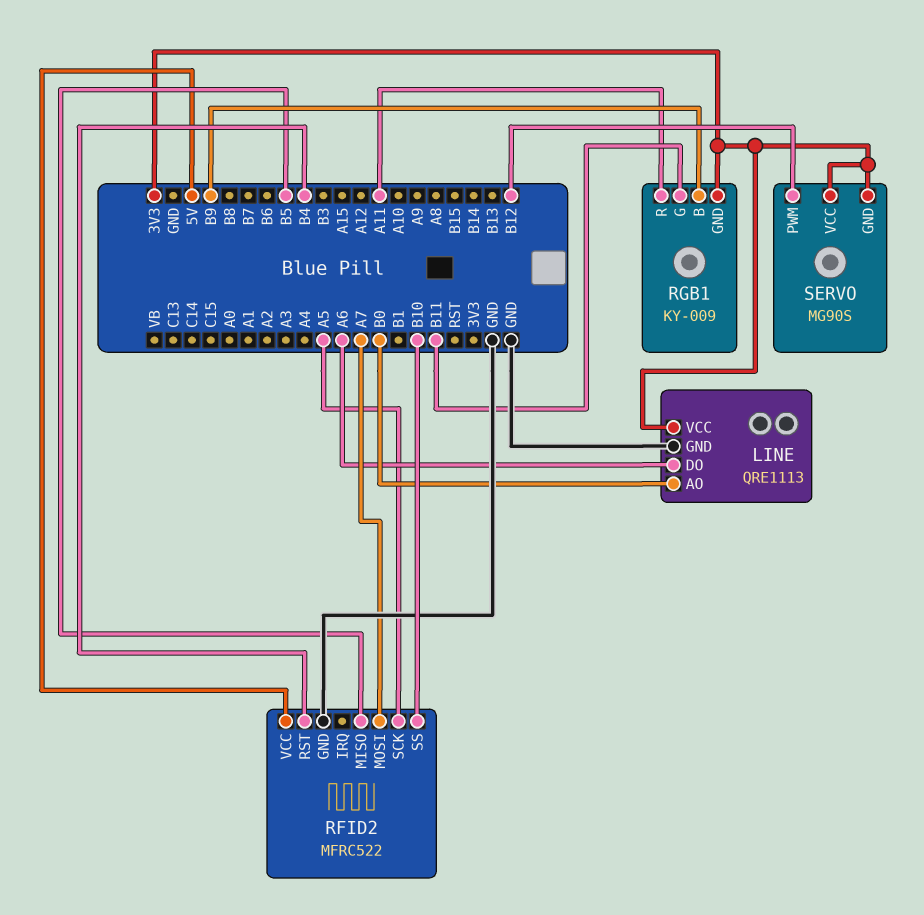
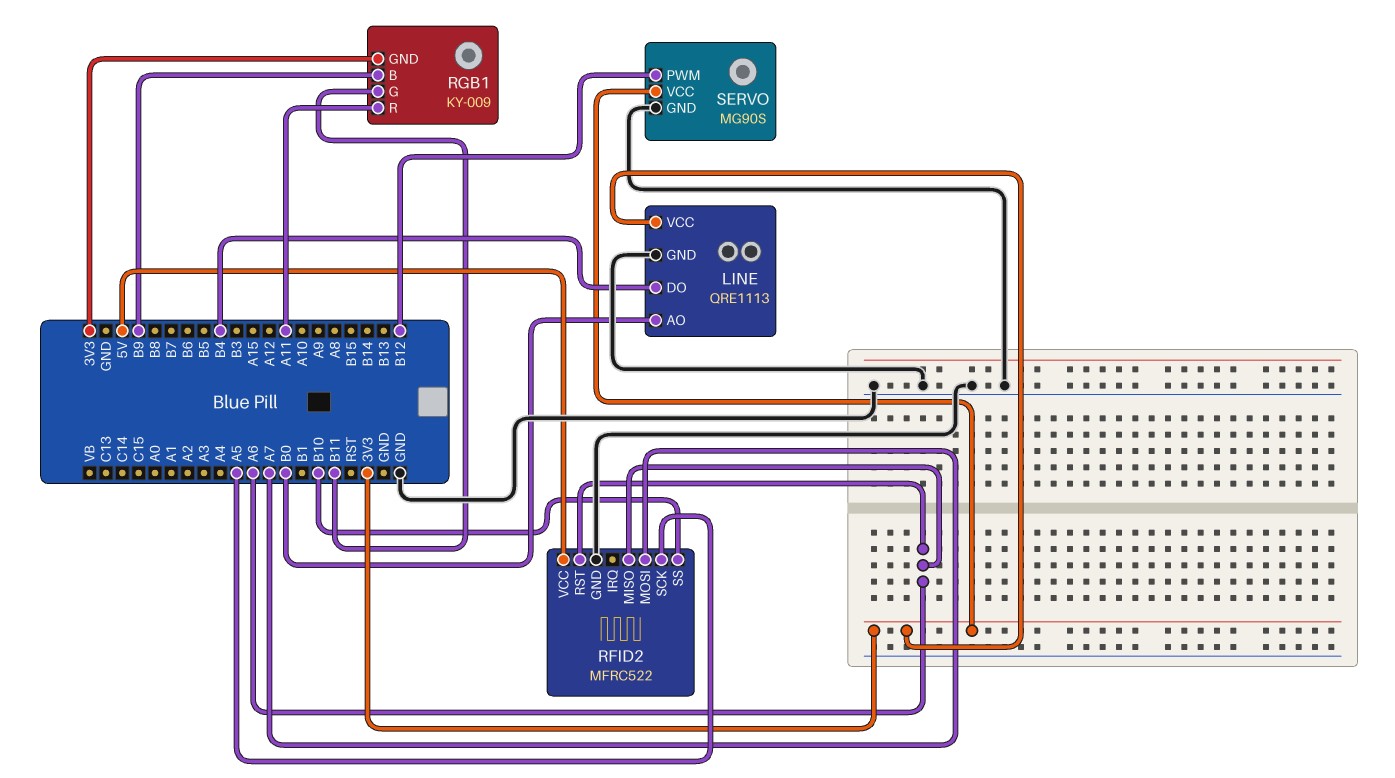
LINE pin DO: A6 -> B4
RFID2 pin MISO: B5 -> A6
RFID2 pin RST: B4 -> A6
SERVO pin GND: 3V3 -> GND

